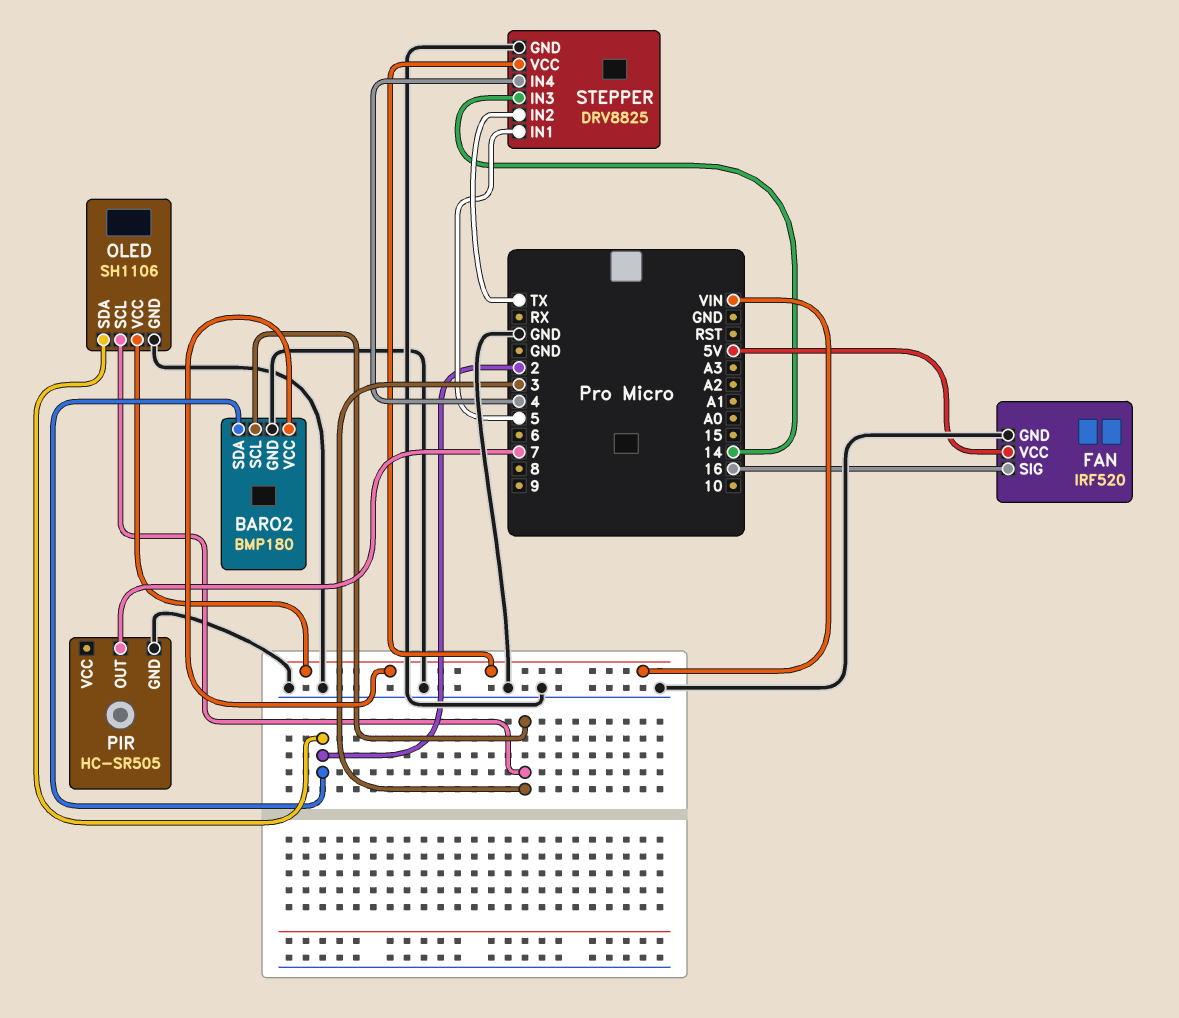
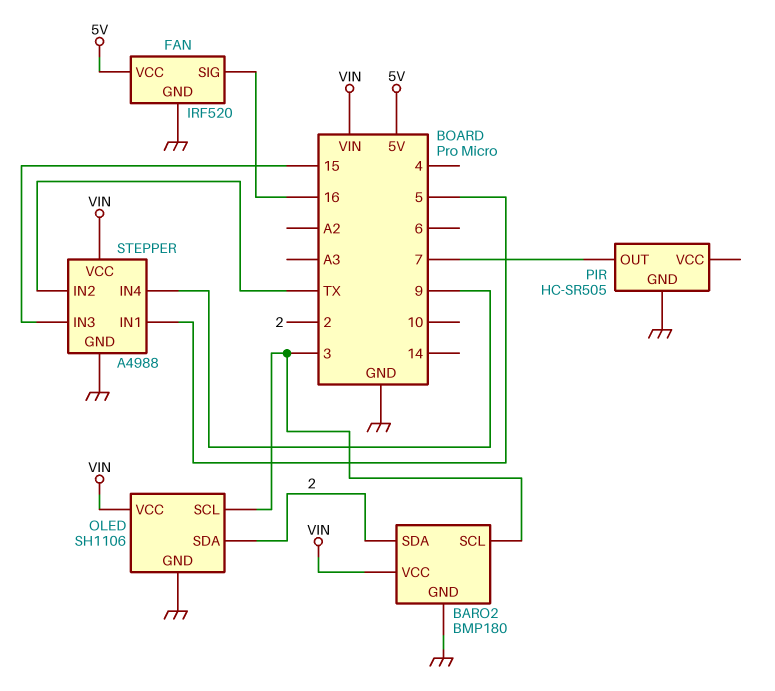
STEPPER: DRV8825 -> A4988
STEPPER pin IN3: 14 -> 15
STEPPER pin IN4: 4 -> 9

